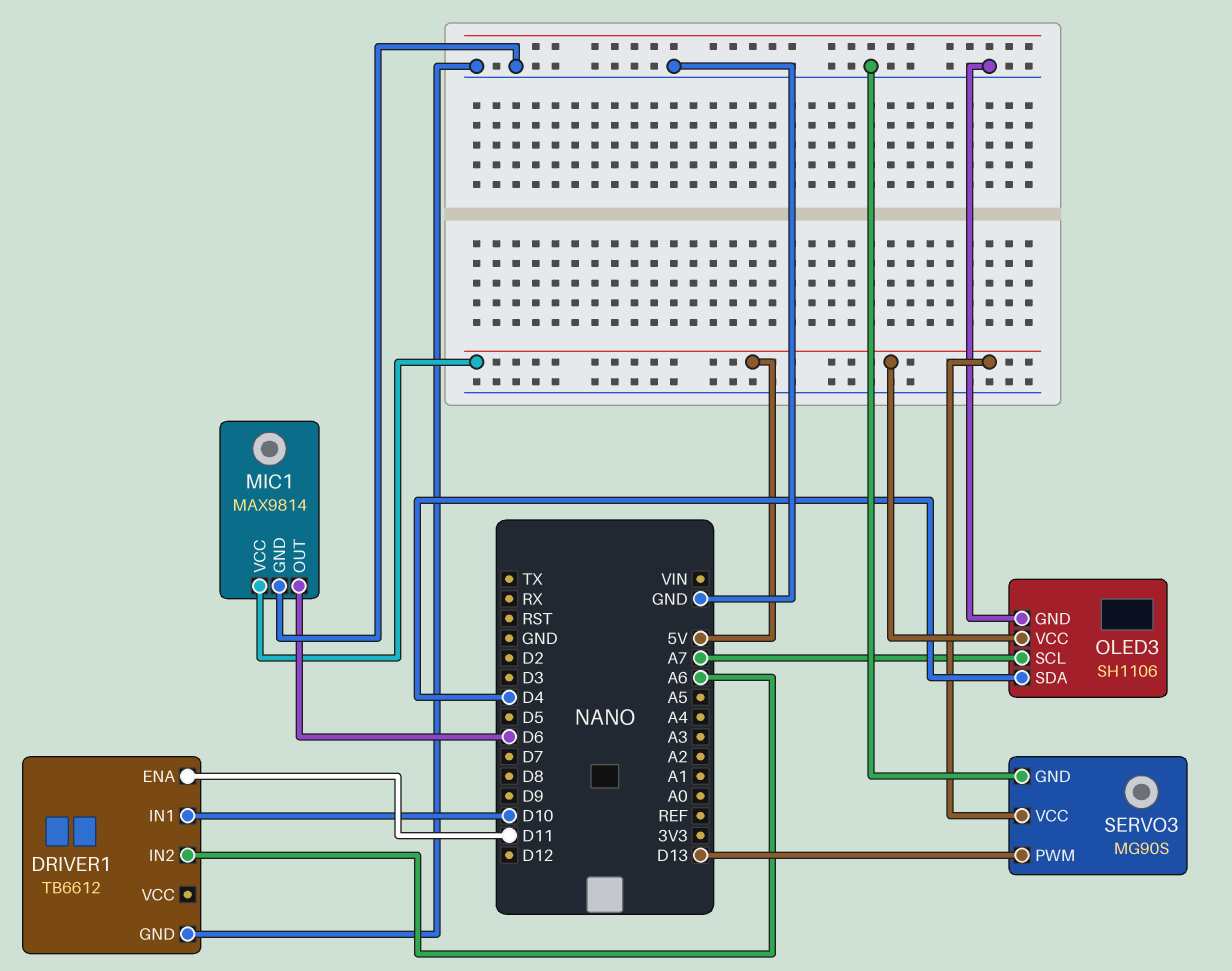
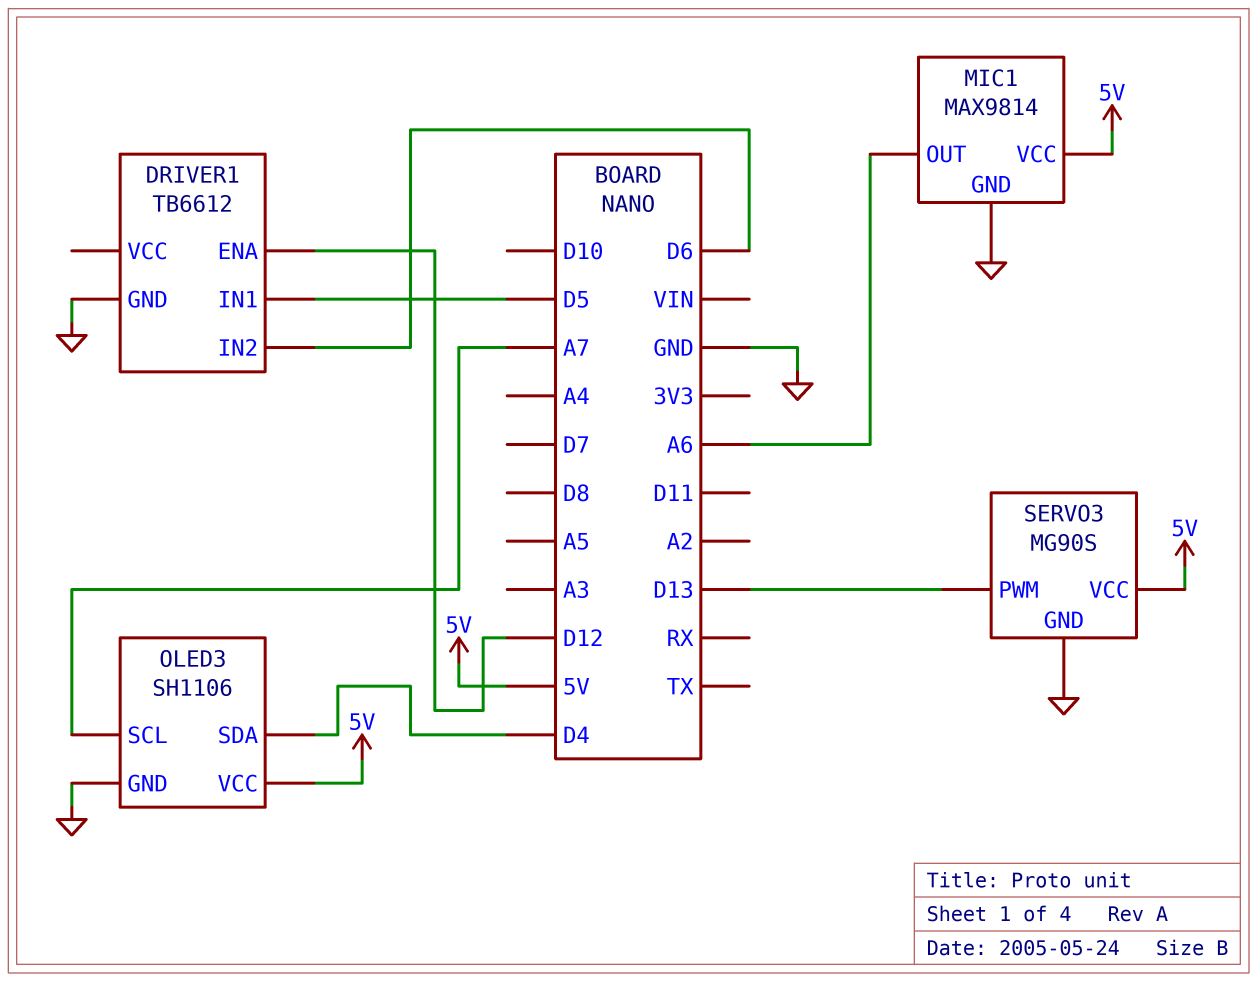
DRIVER1 pin ENA: D11 -> D12
DRIVER1 pin IN1: D10 -> D5
DRIVER1 pin IN2: A6 -> D6
MIC1 pin OUT: D6 -> A6

